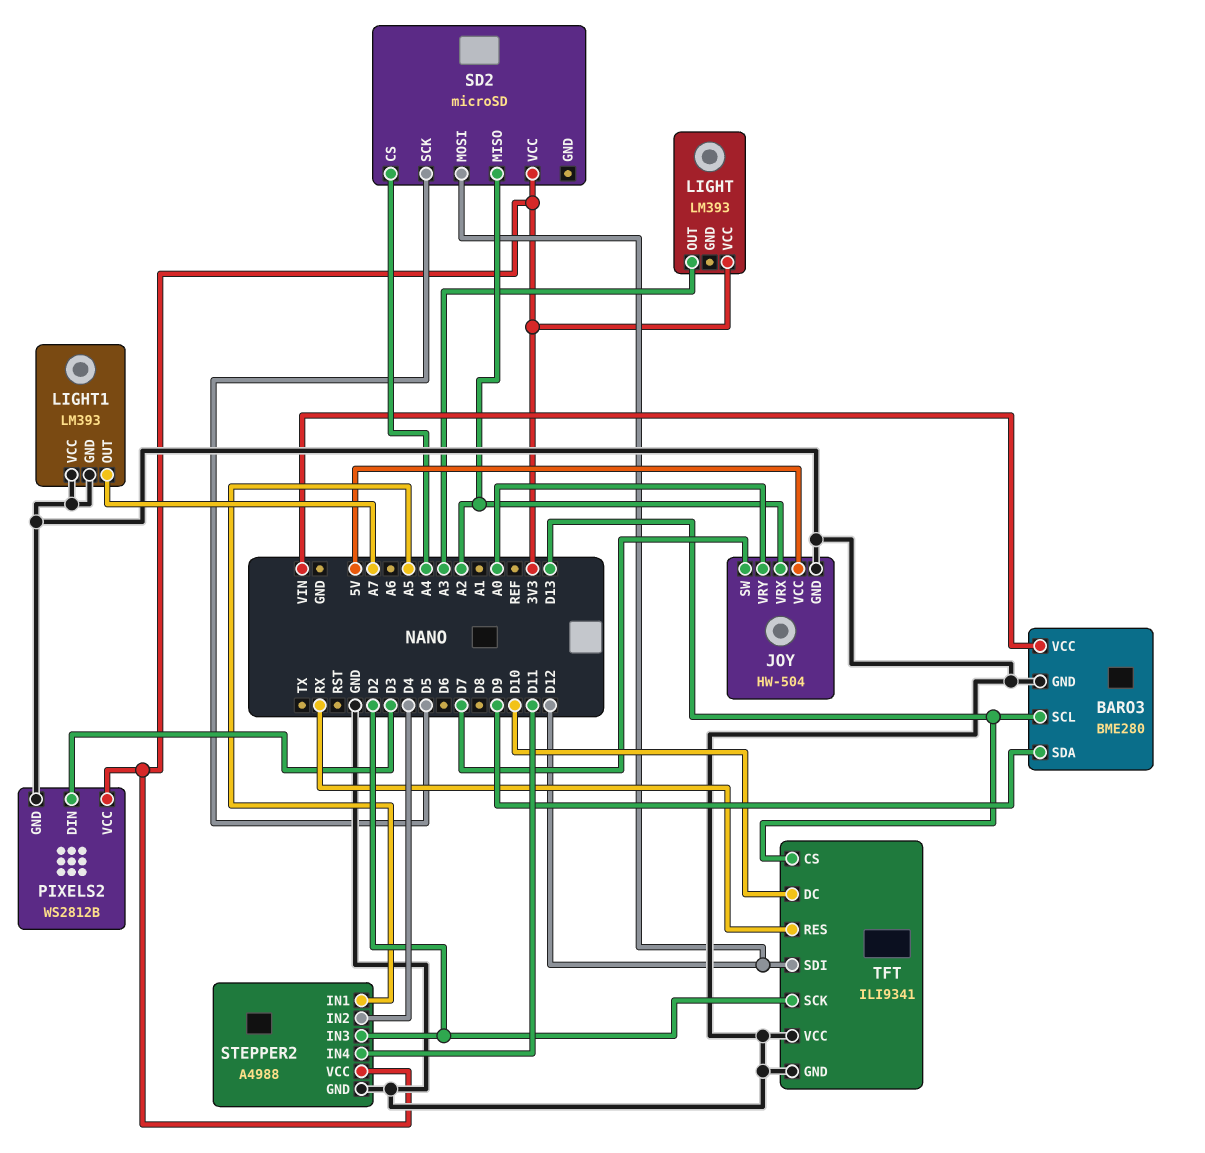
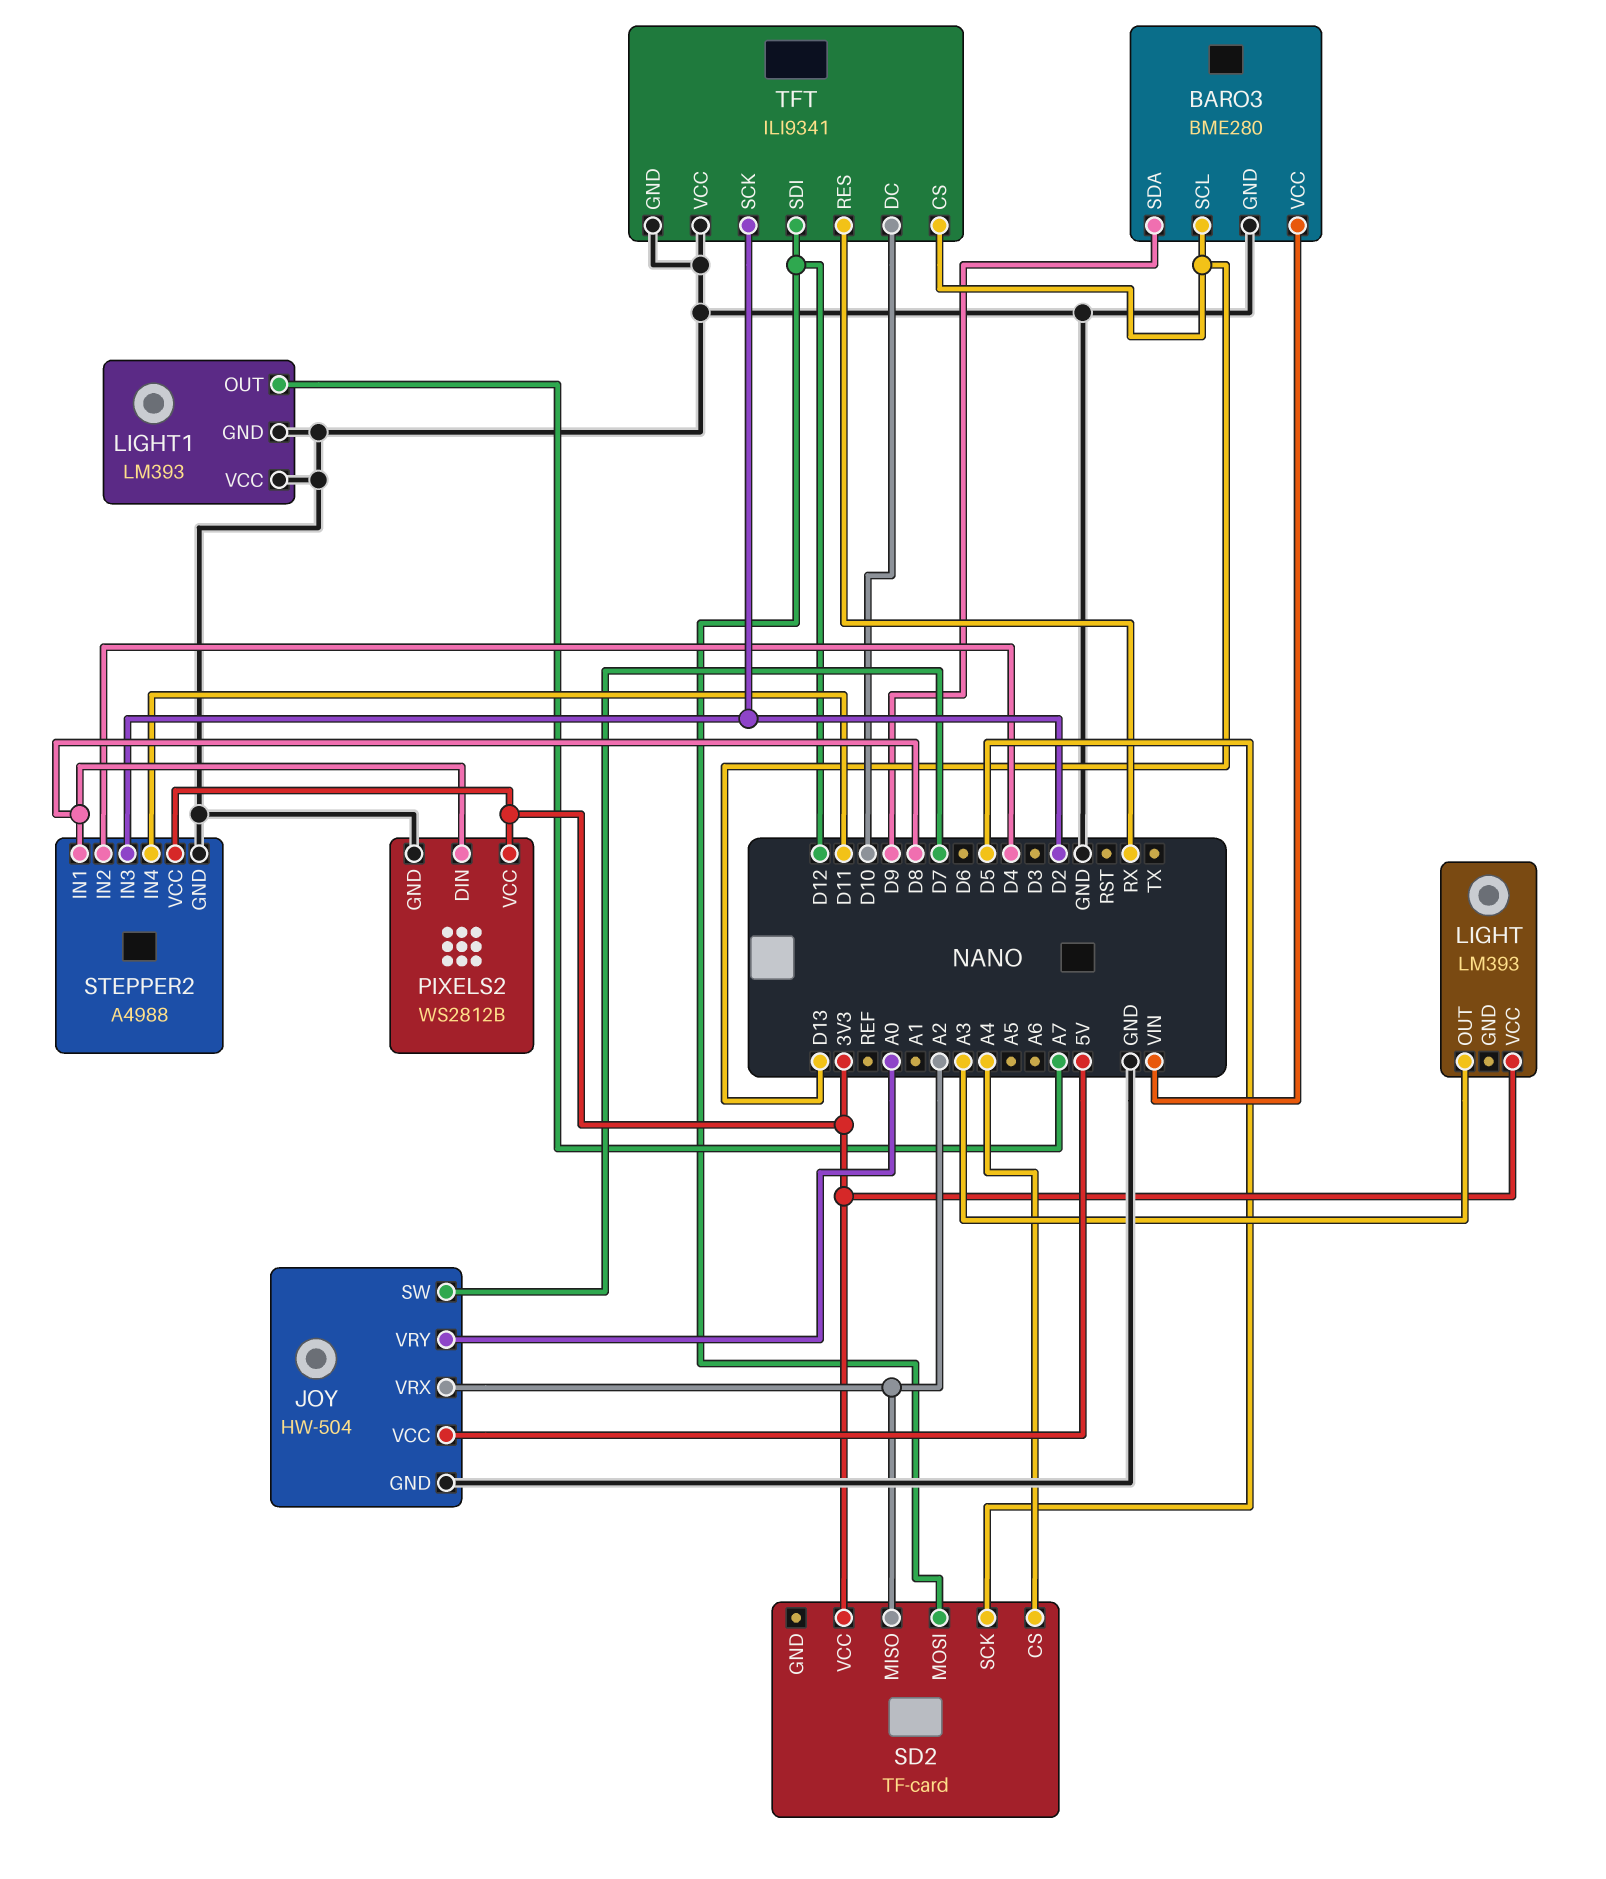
PIXELS2 pin DIN: D3 -> D8
SD2: microSD -> TF-card
STEPPER2 pin IN1: A5 -> D8

